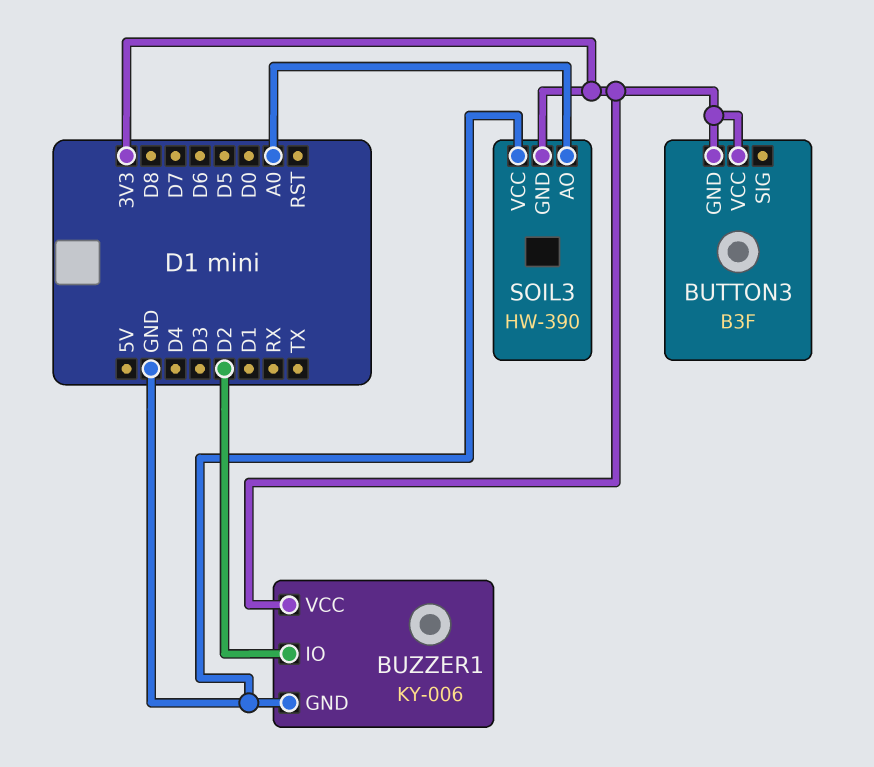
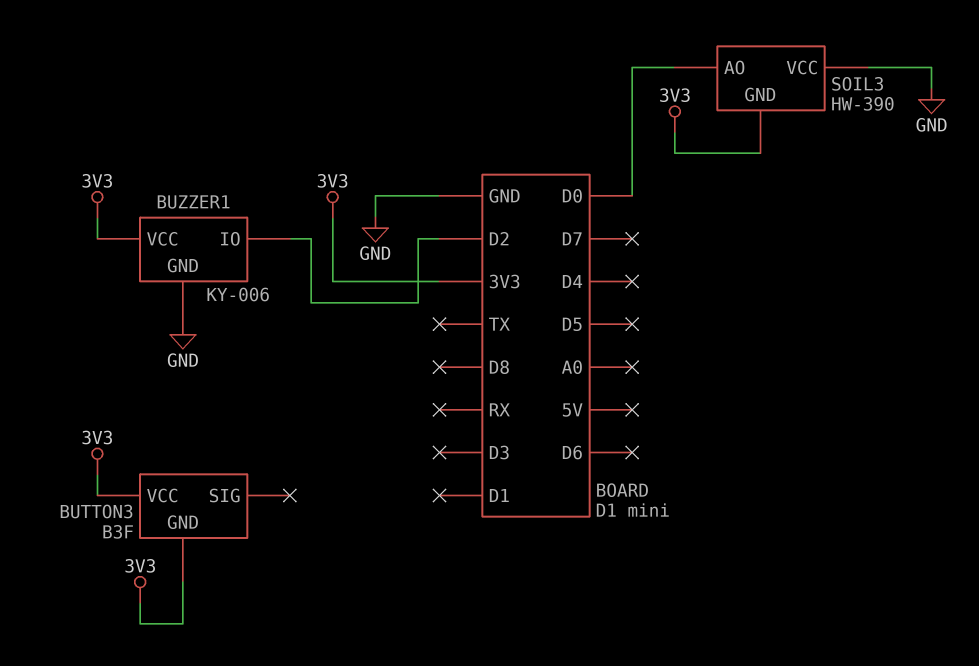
SOIL3 pin AO: A0 -> D0

